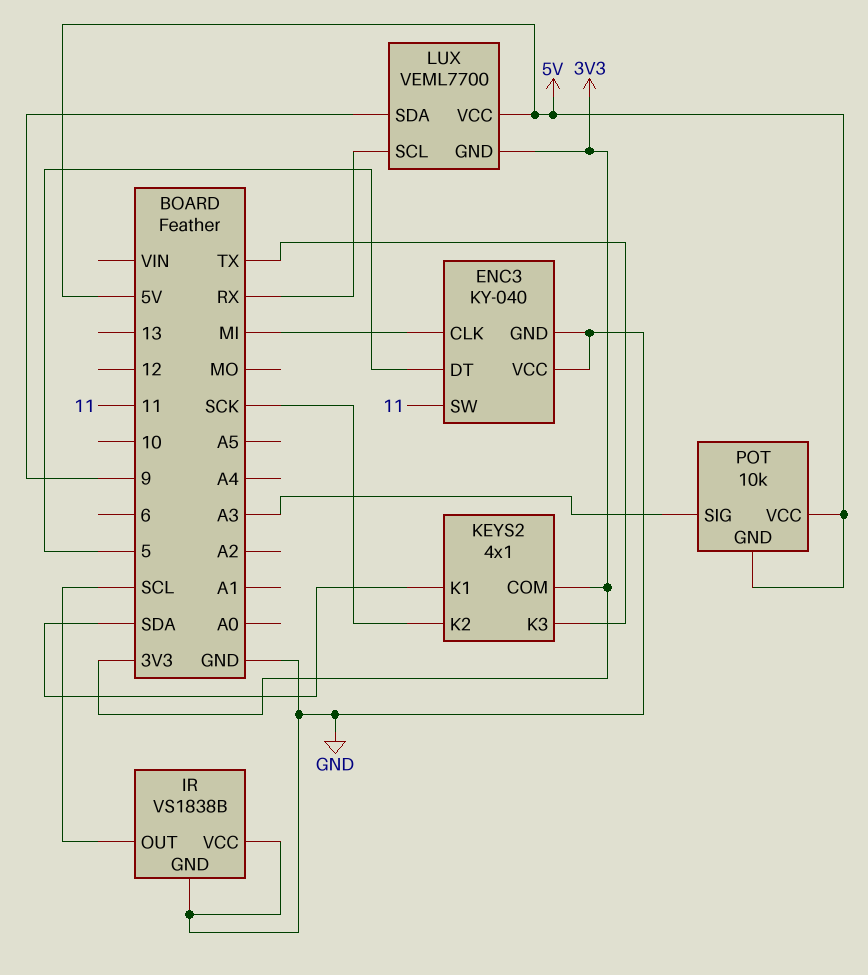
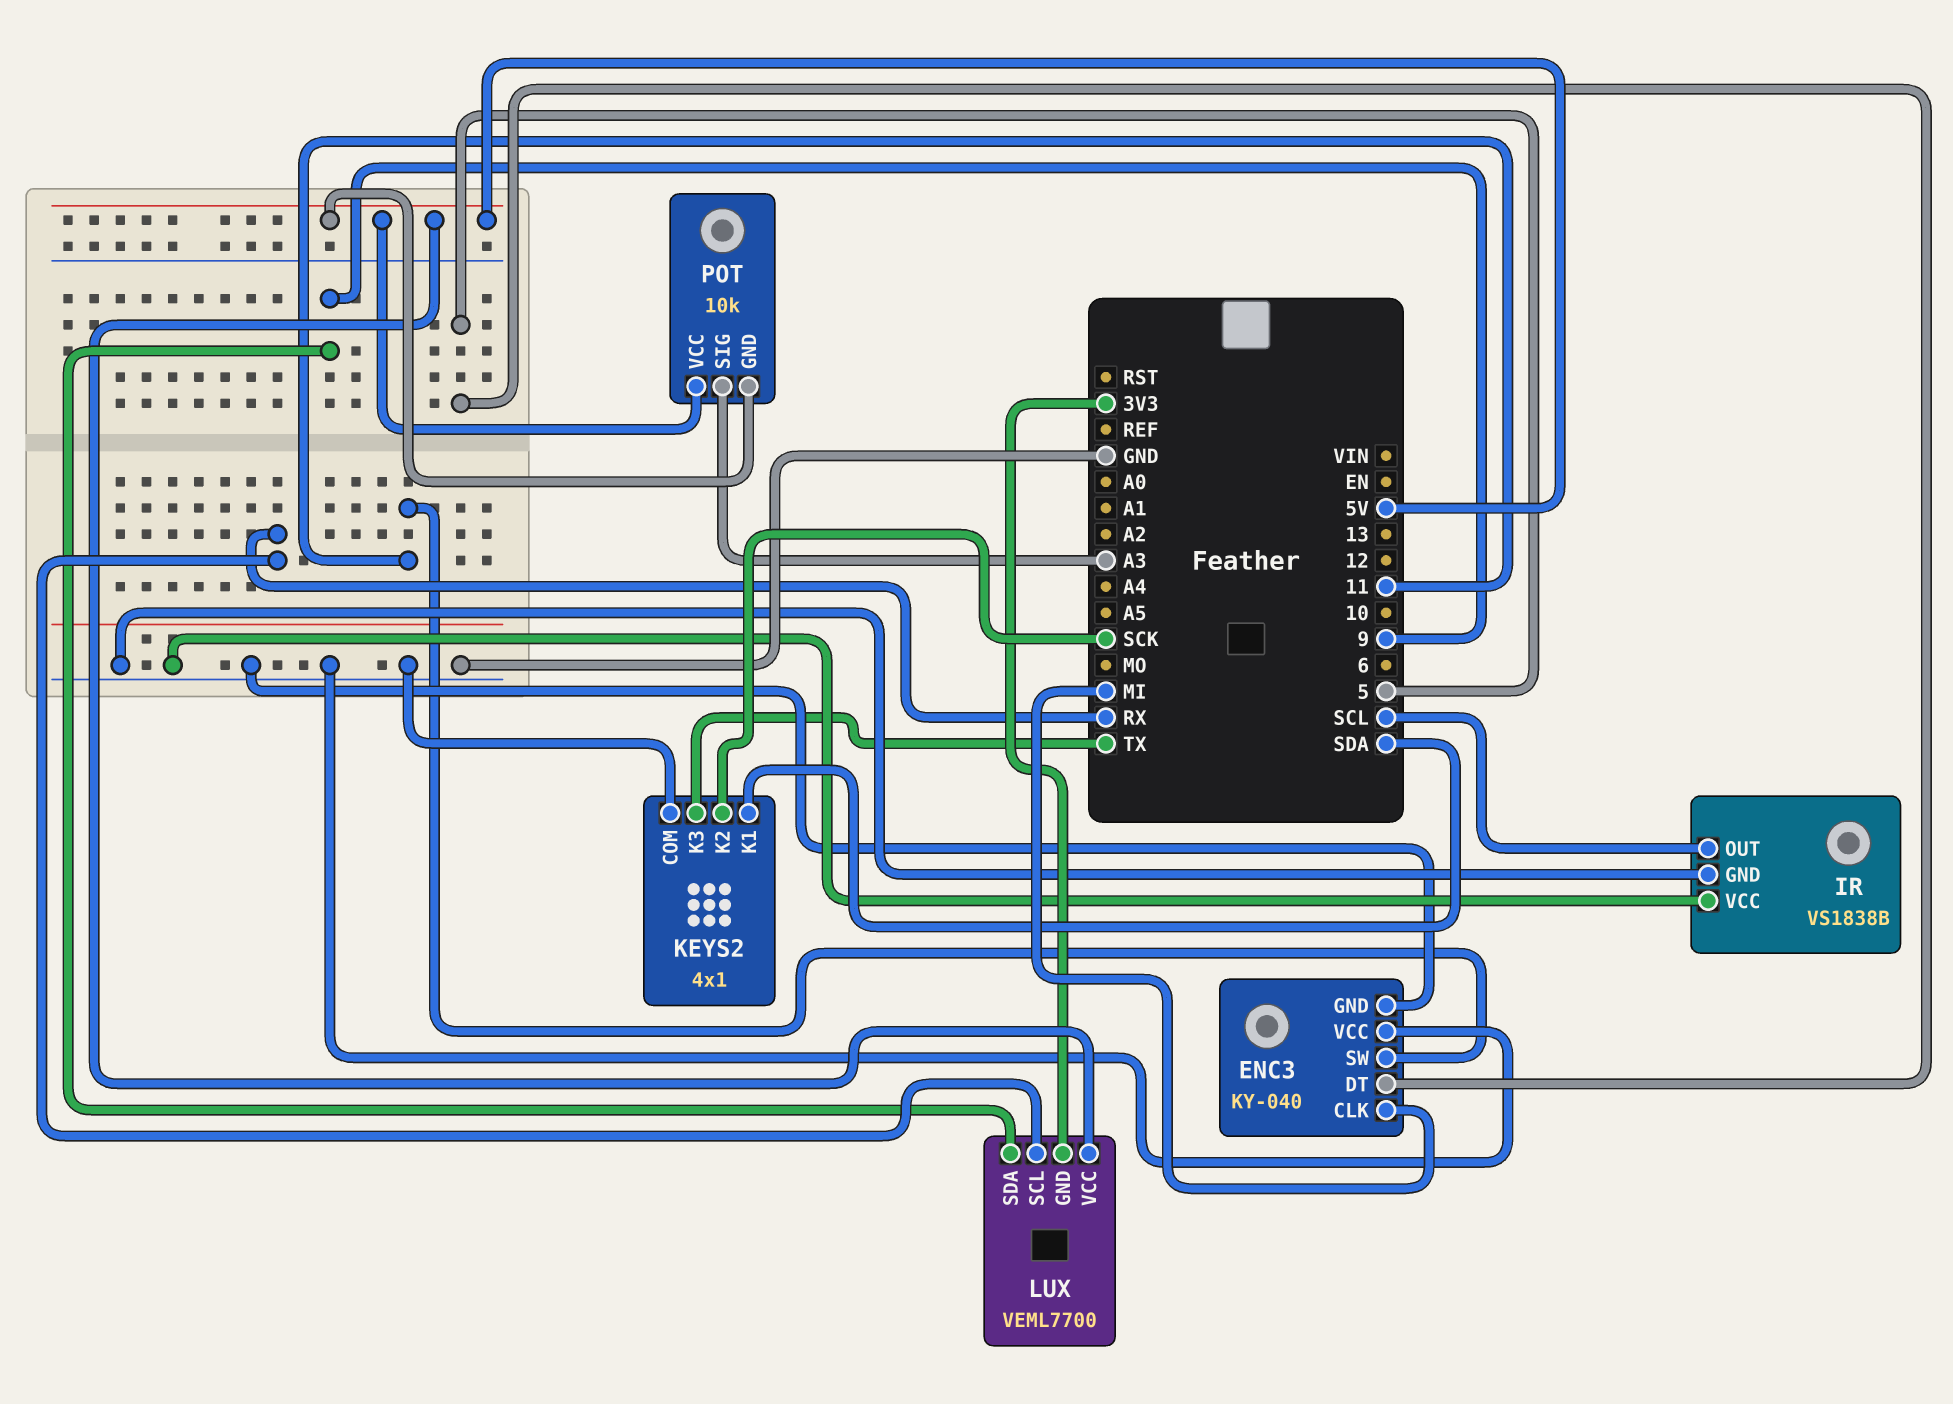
KEYS2 pin COM: 3V3 -> GND

